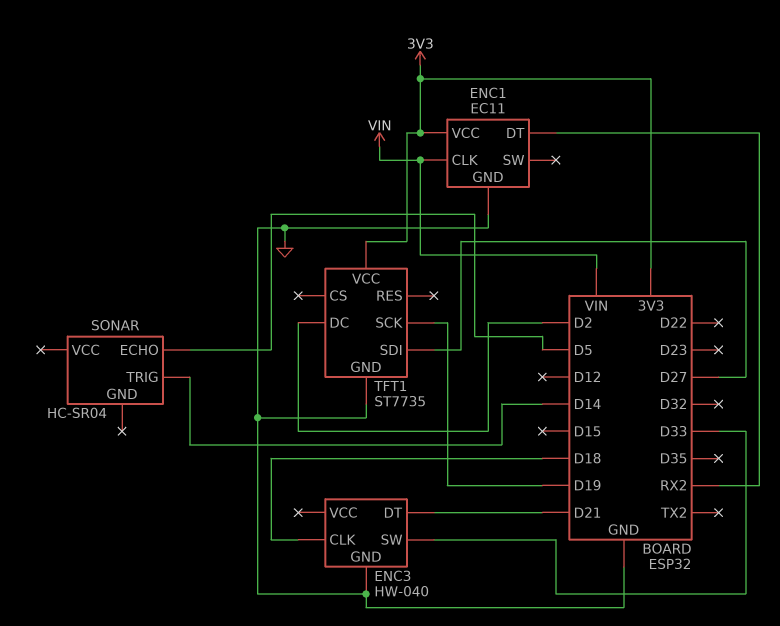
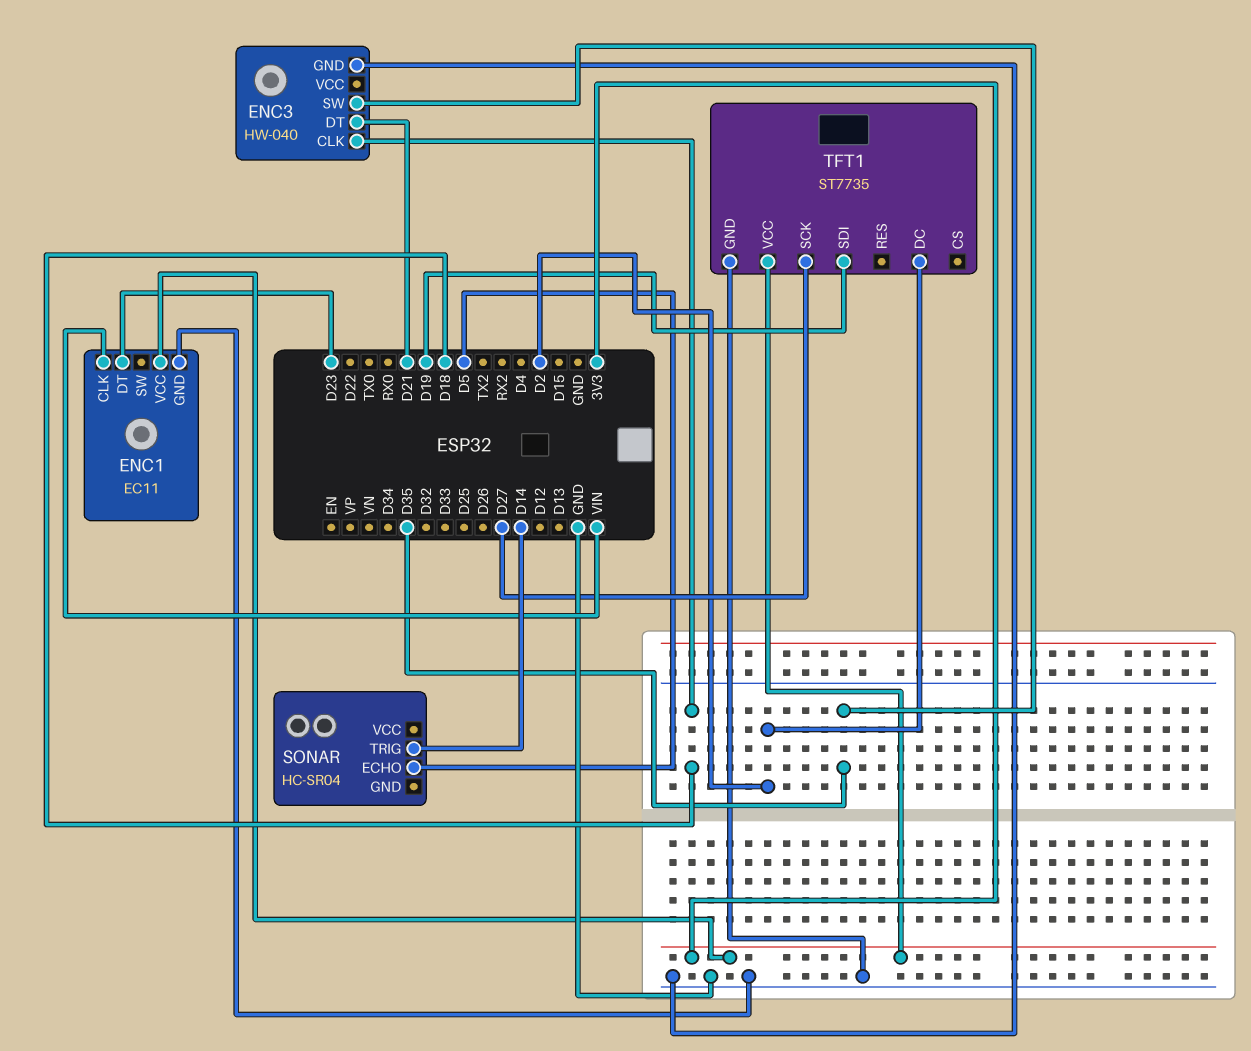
ENC1 pin DT: RX2 -> D23
ENC3 pin SW: D33 -> D35
TFT1 pin SCK: D19 -> D27
TFT1 pin SDI: D27 -> D19

